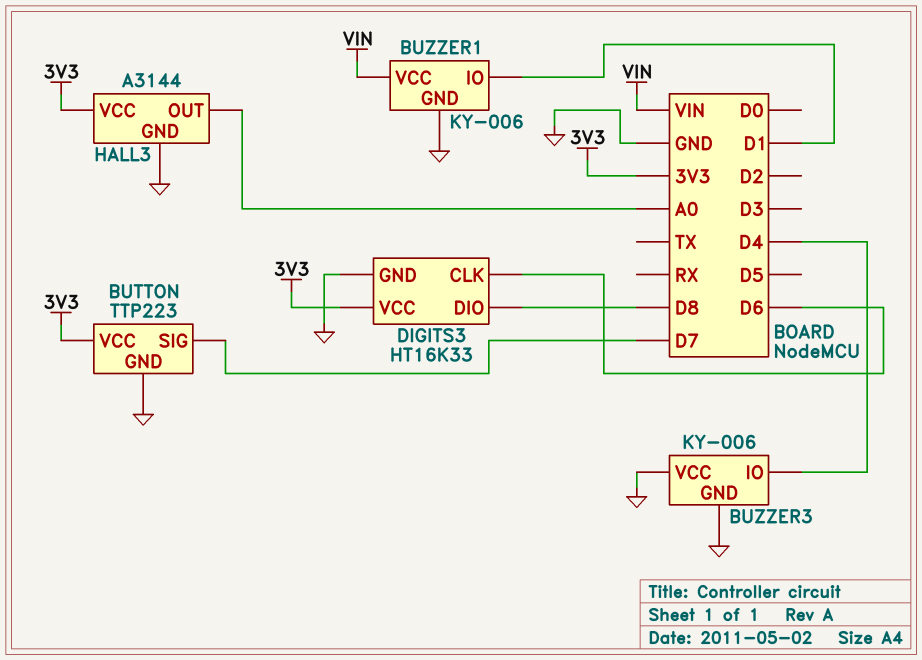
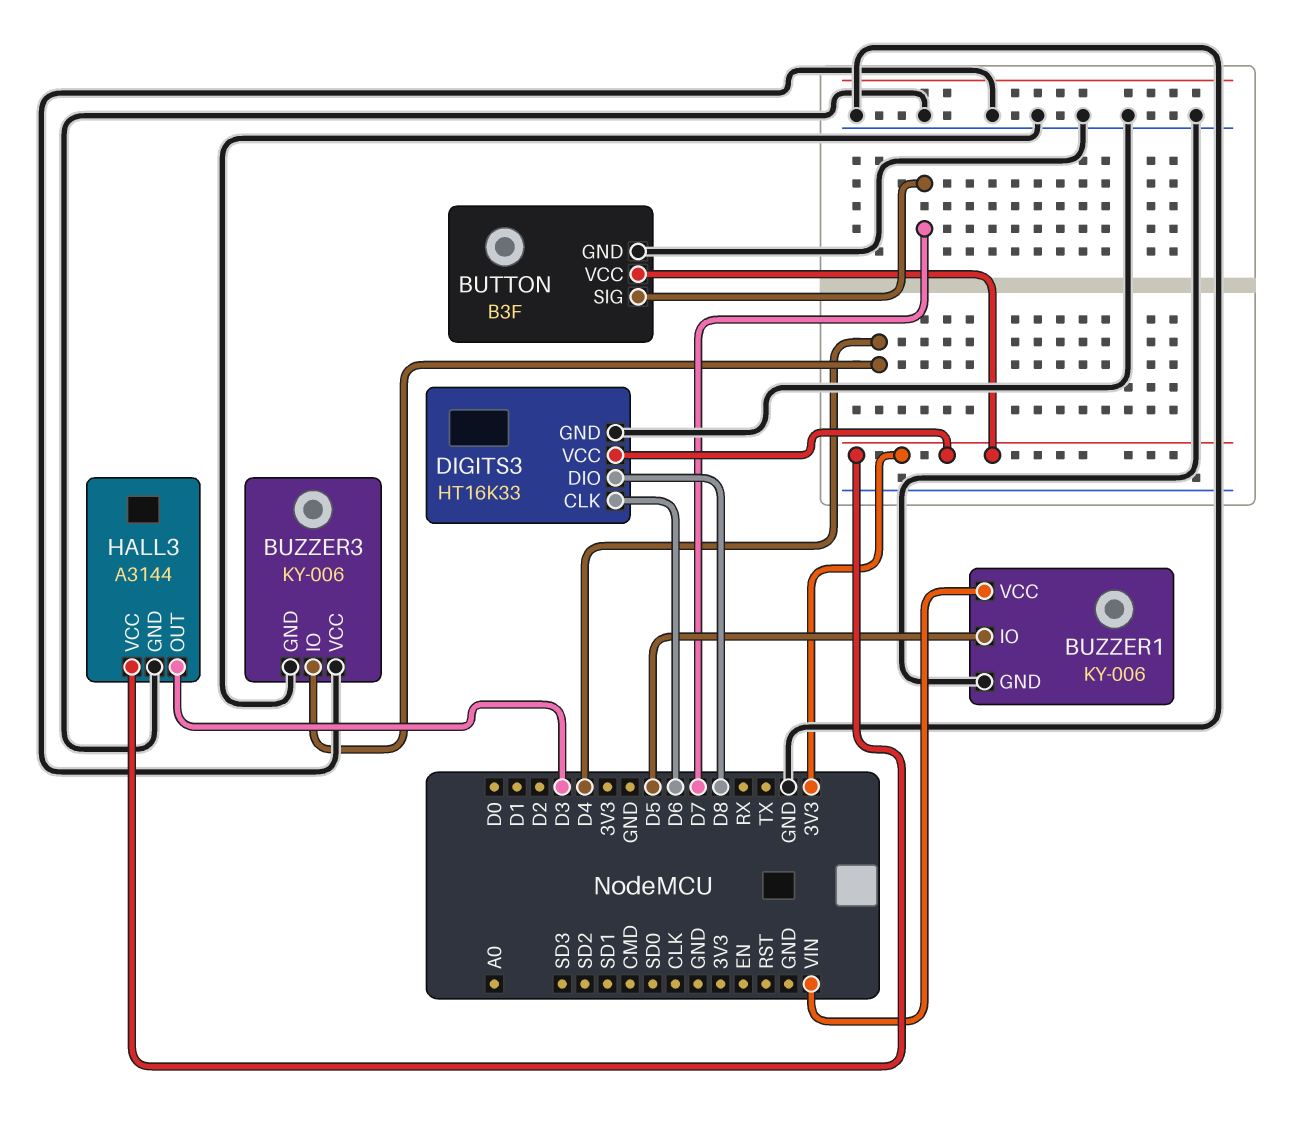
BUTTON: TTP223 -> B3F
BUZZER1 pin IO: D1 -> D5
HALL3 pin OUT: A0 -> D3

